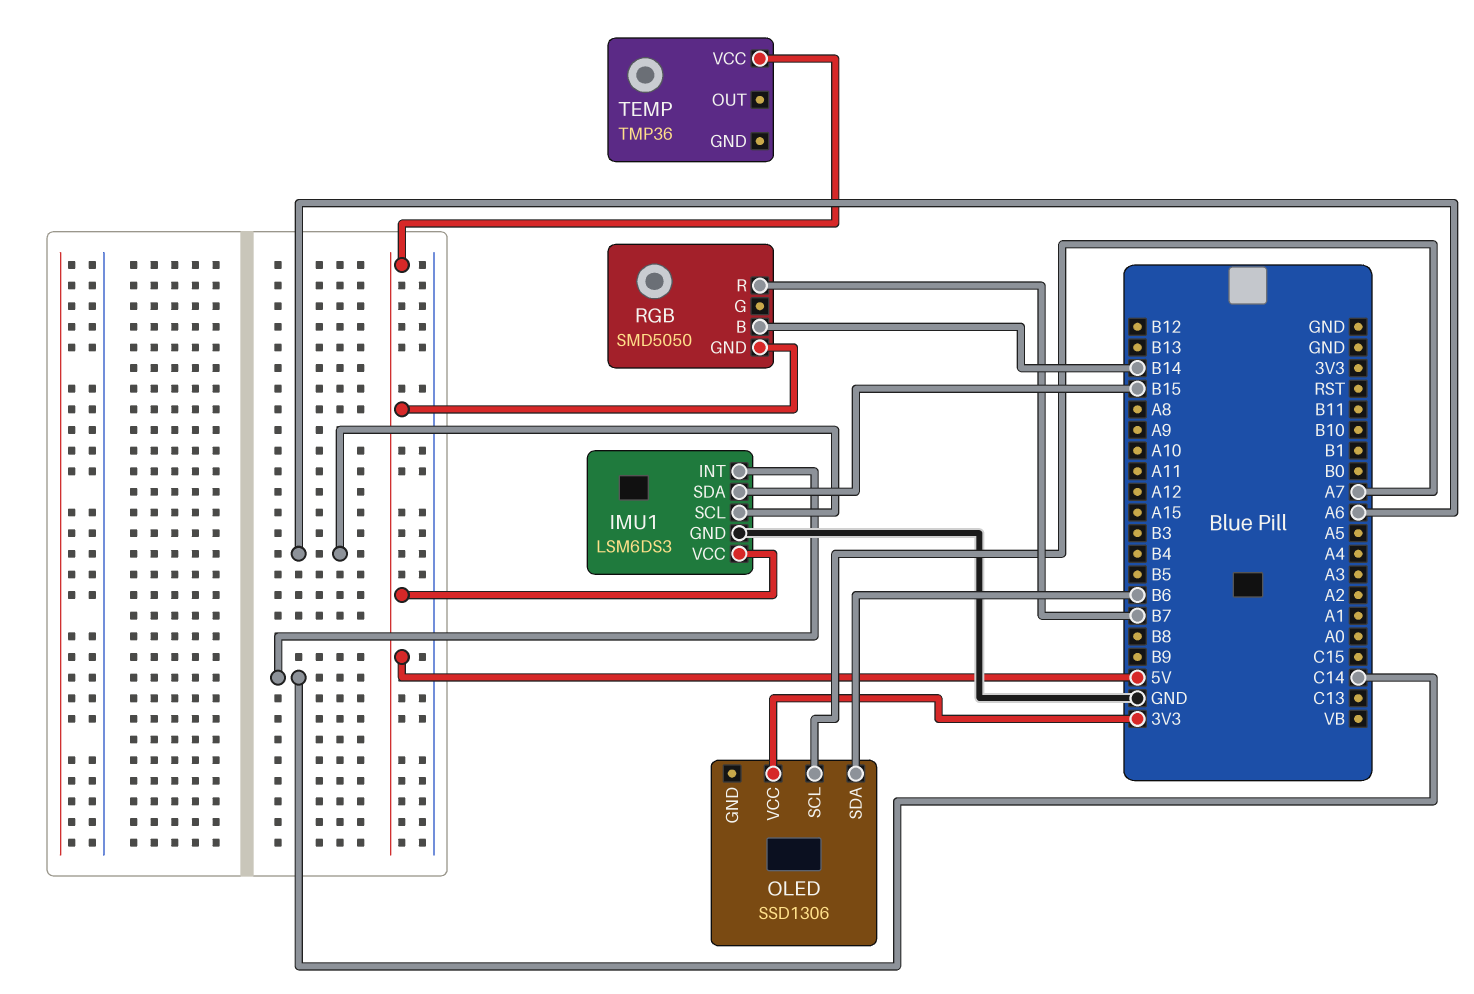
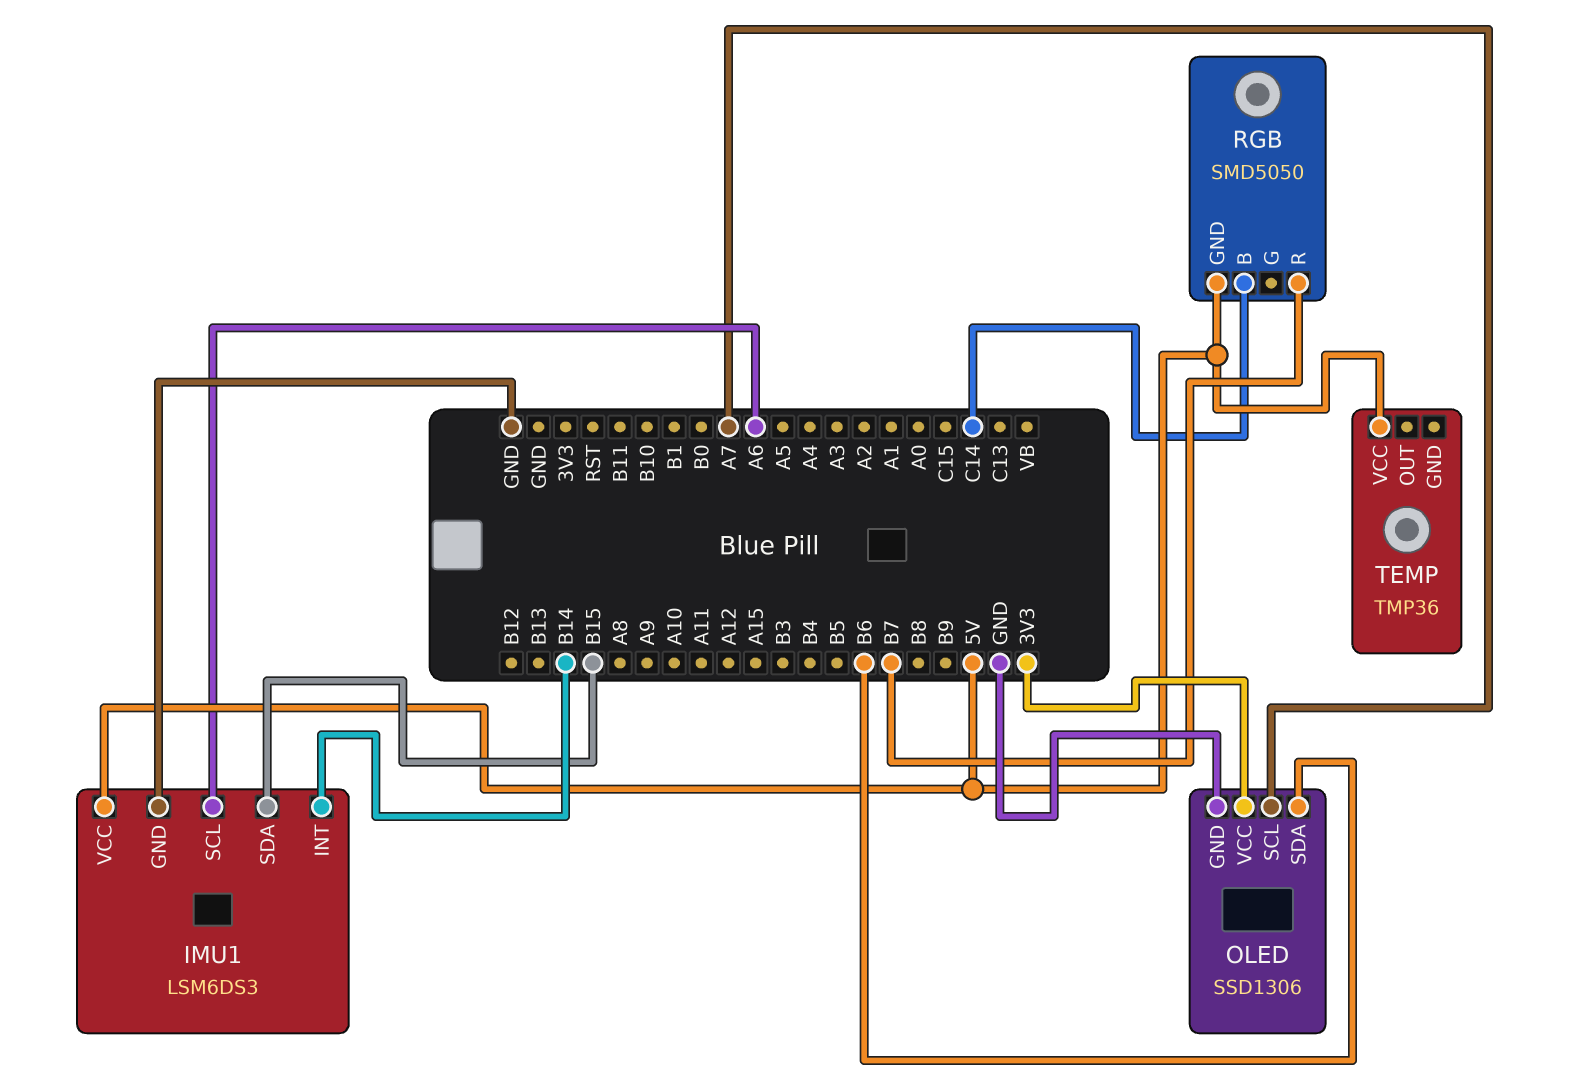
IMU1 pin INT: C14 -> B14
OLED pin GND: none -> GND
RGB pin B: B14 -> C14

